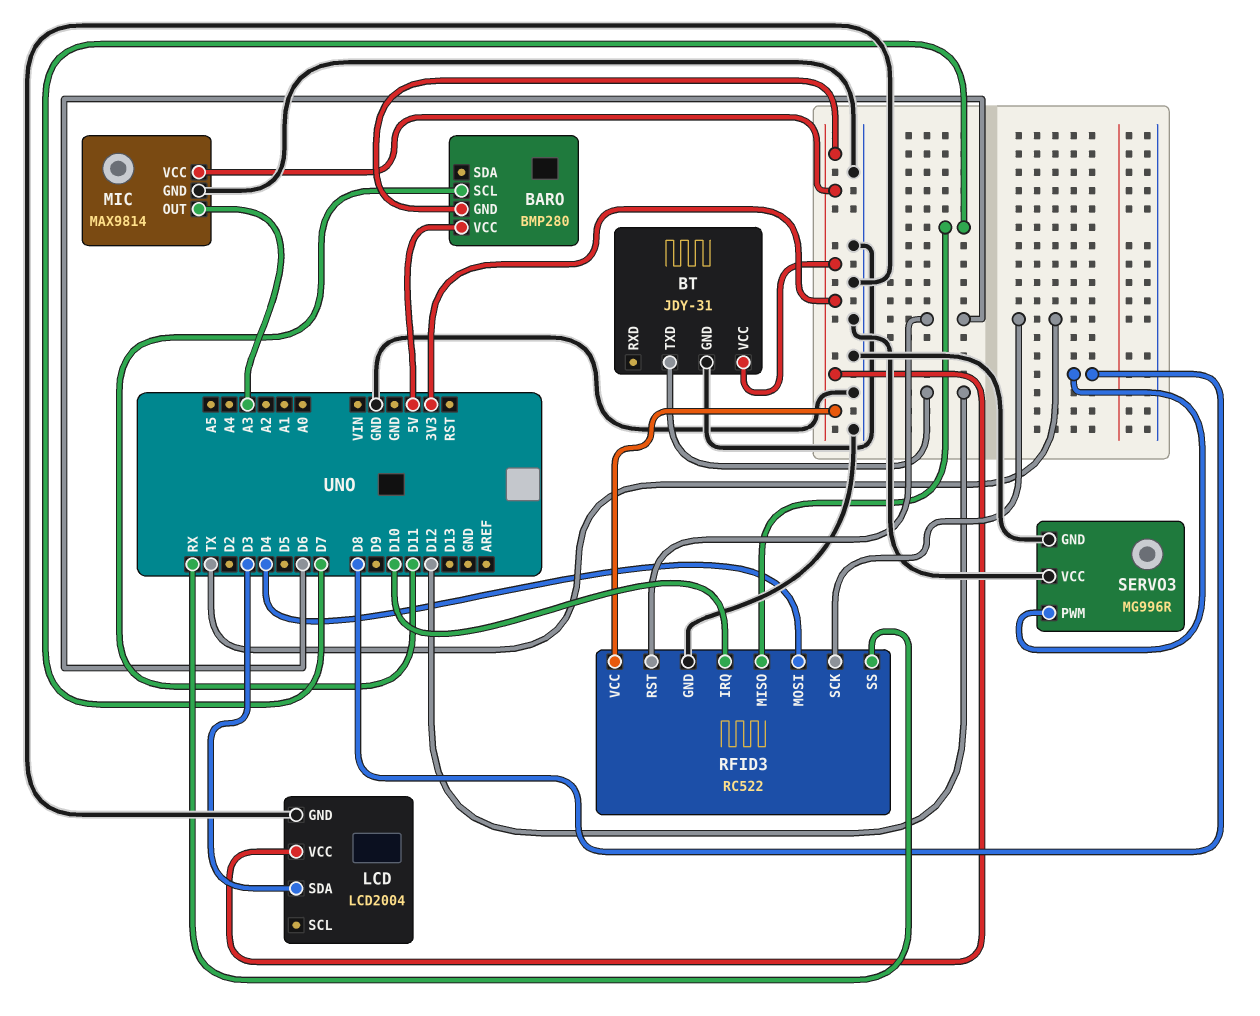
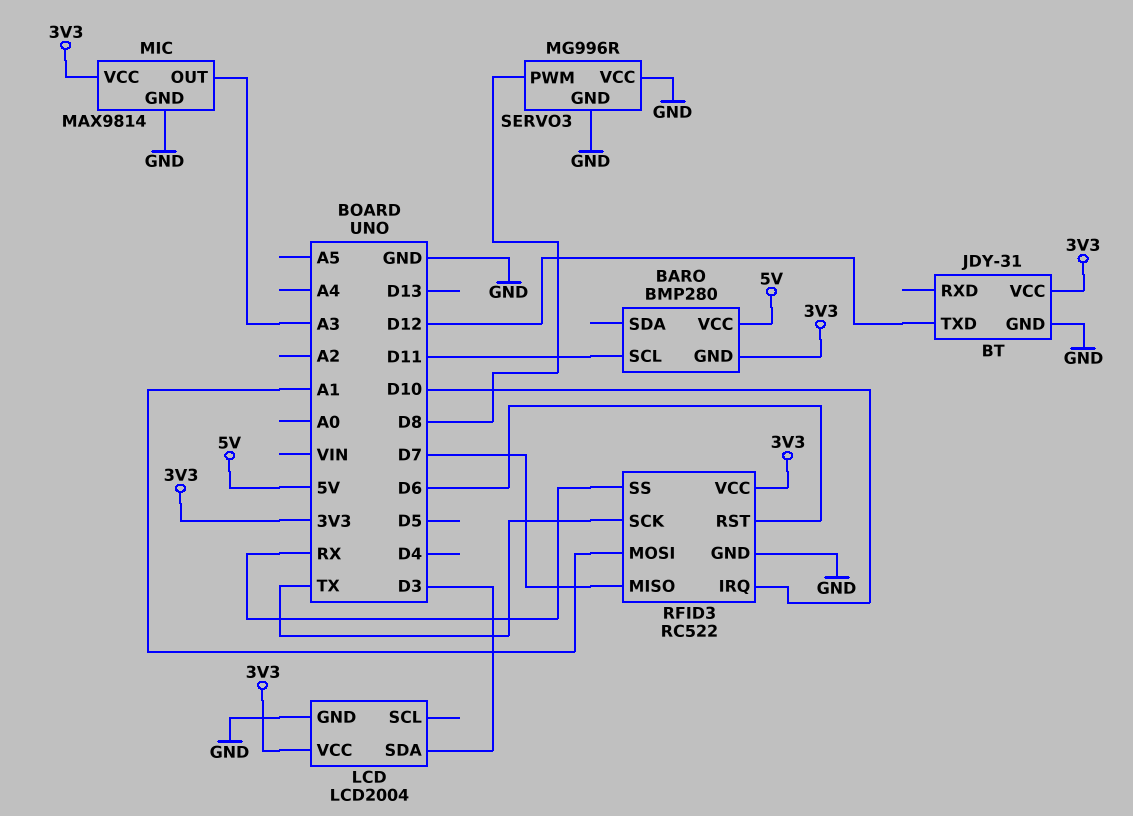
RFID3 pin MOSI: D4 -> A1

